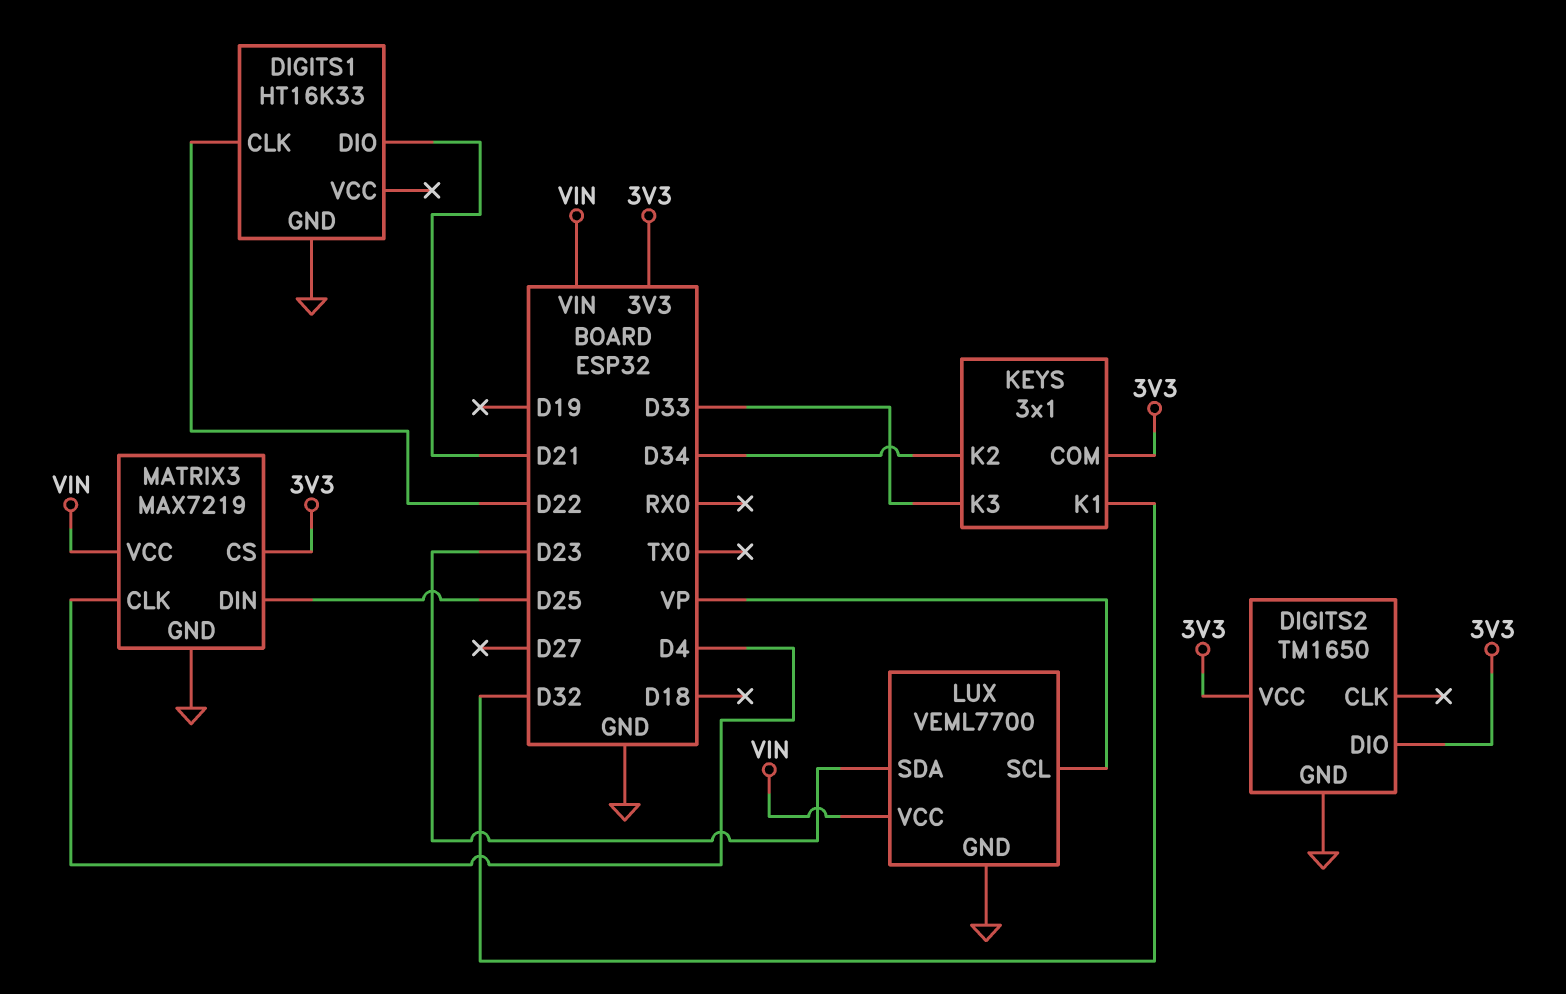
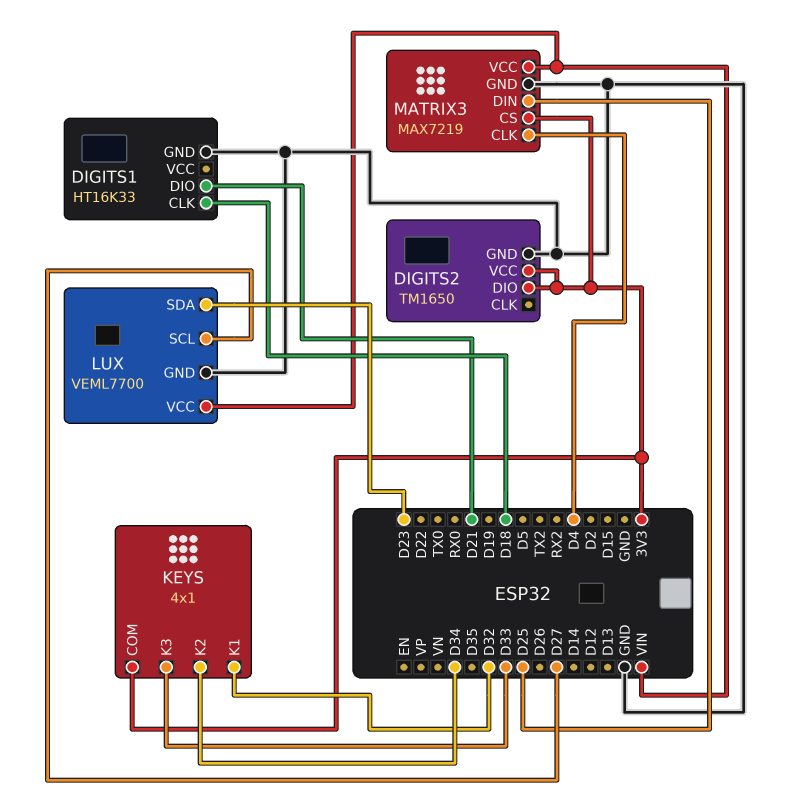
DIGITS1 pin CLK: D22 -> D18
KEYS: 3x1 -> 4x1
LUX pin SCL: VP -> D27

